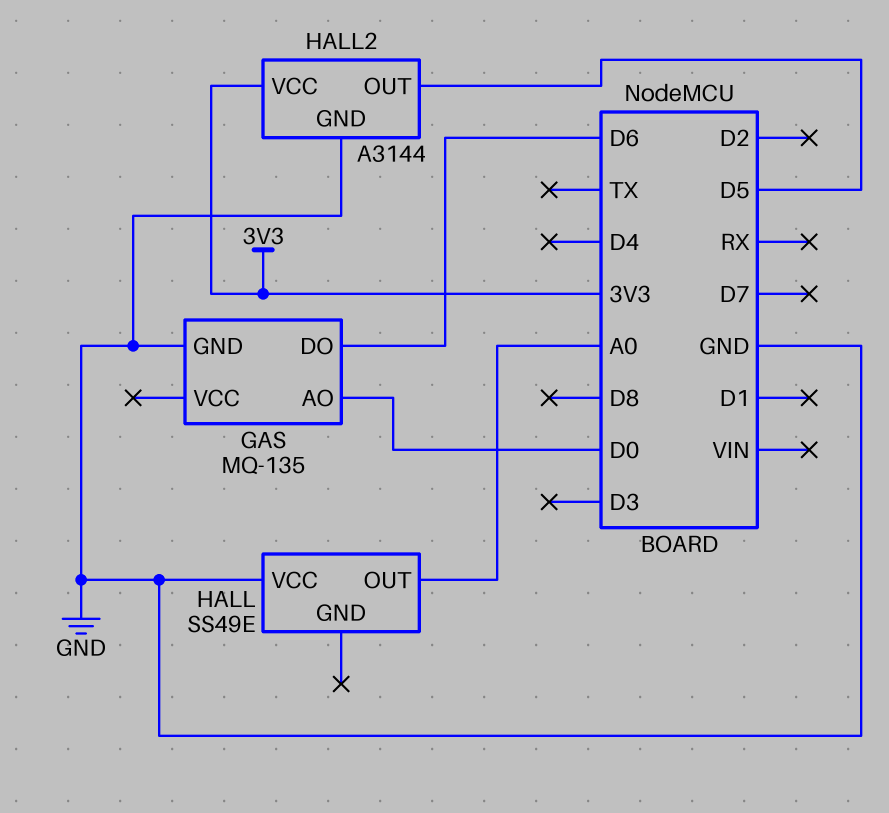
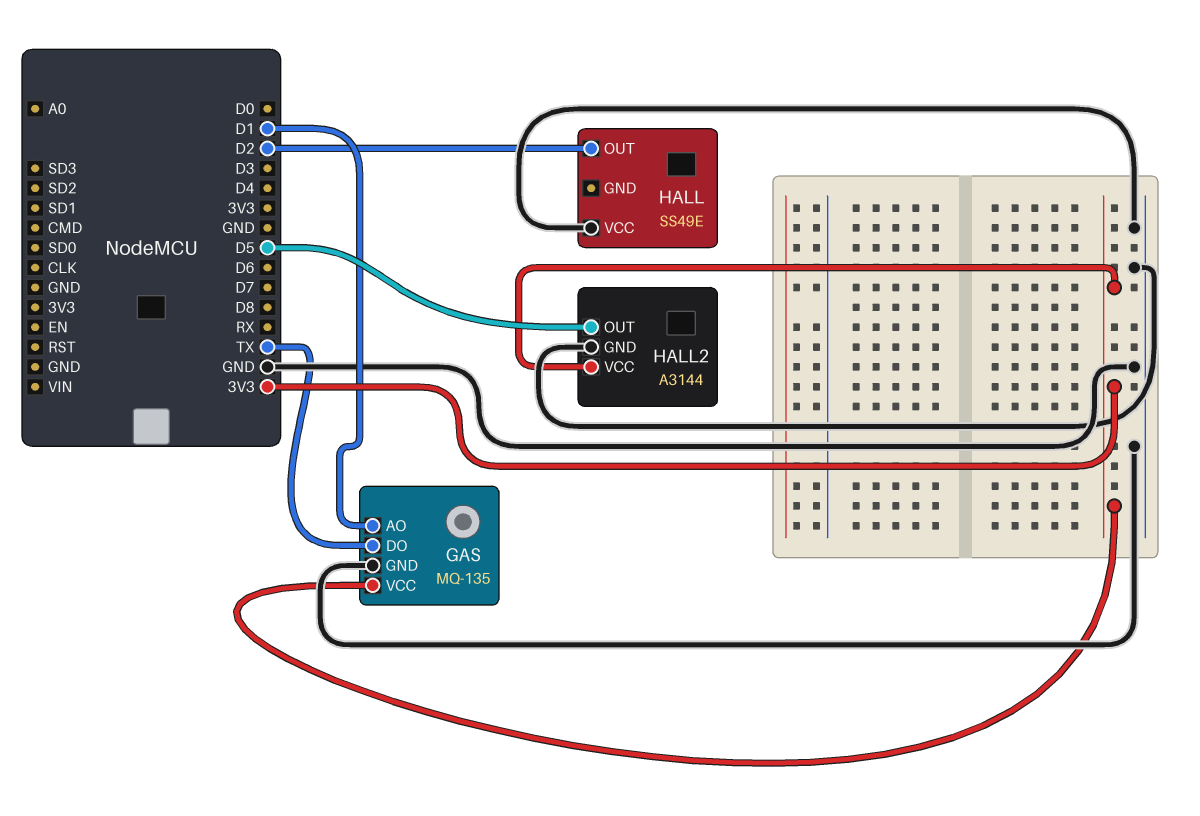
GAS pin AO: D0 -> D1
GAS pin DO: D6 -> TX
GAS pin VCC: none -> 3V3
HALL pin OUT: A0 -> D2

